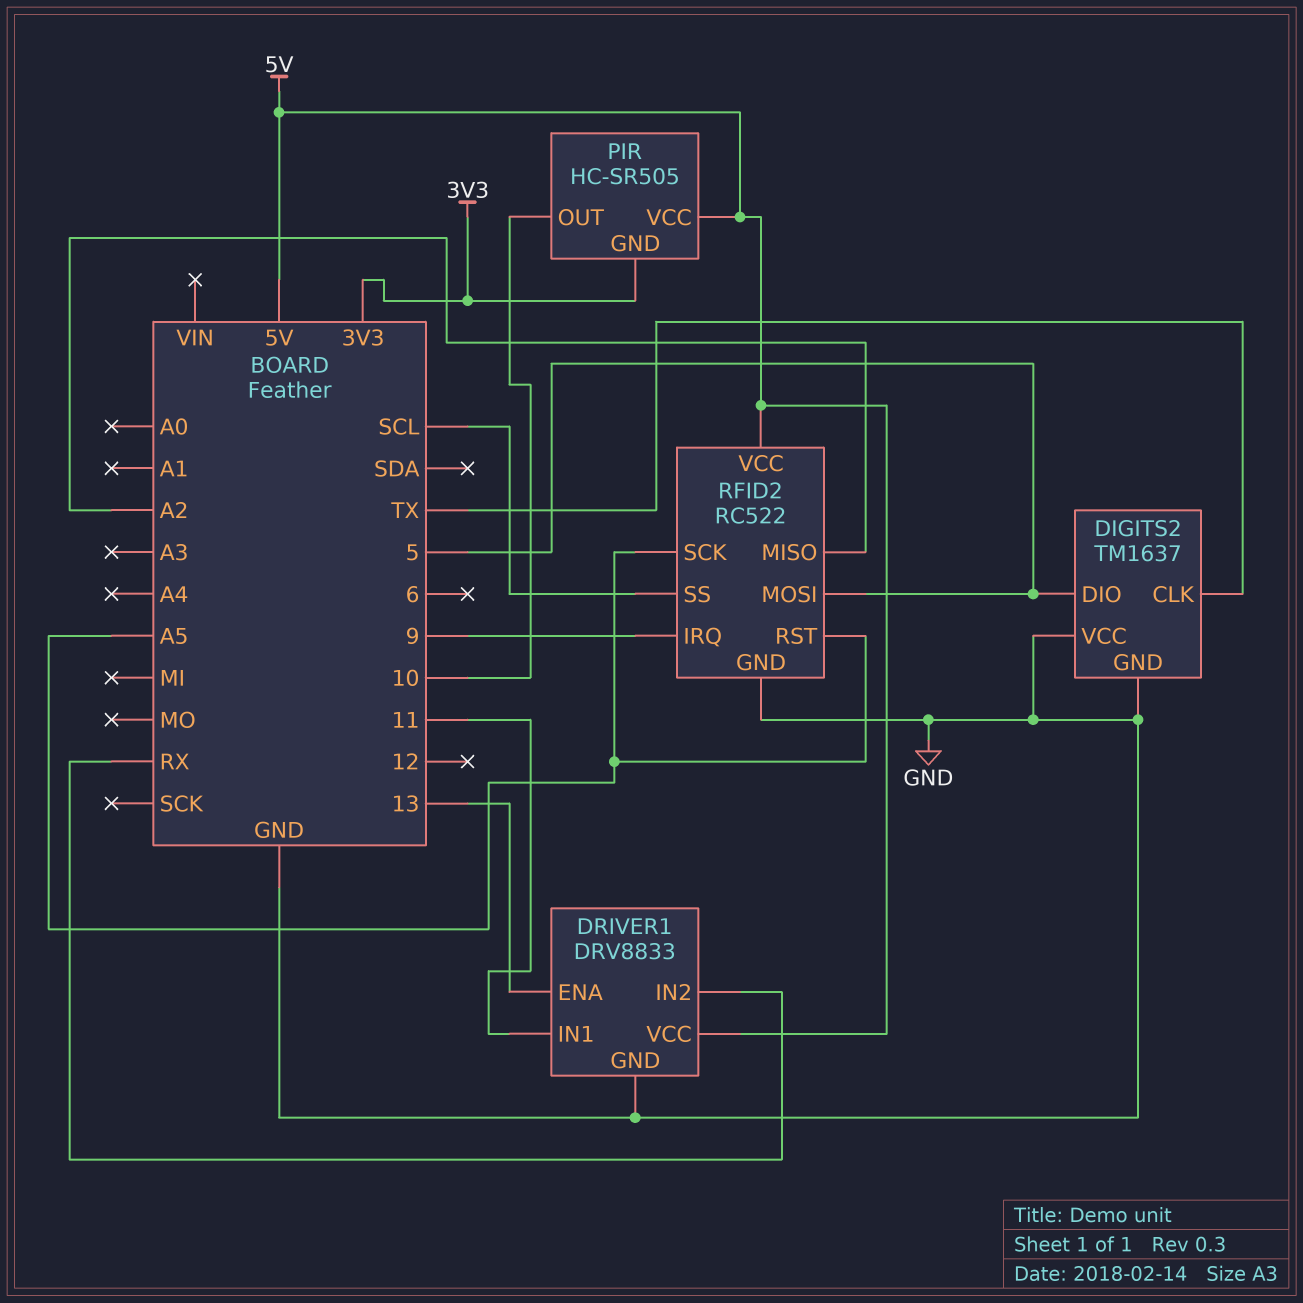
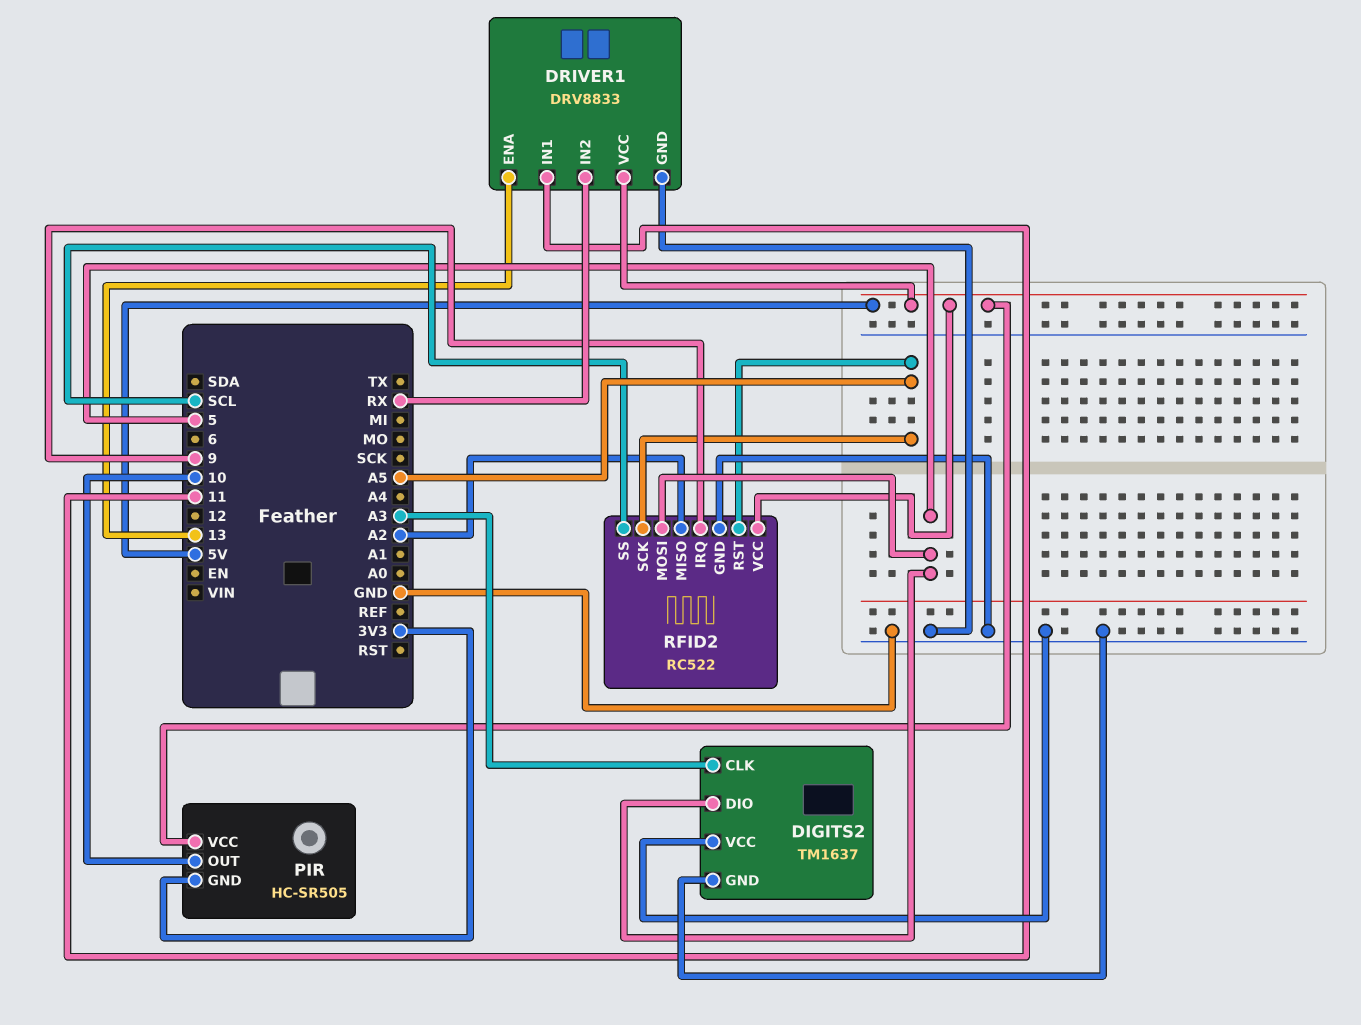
DIGITS2 pin CLK: TX -> A3

